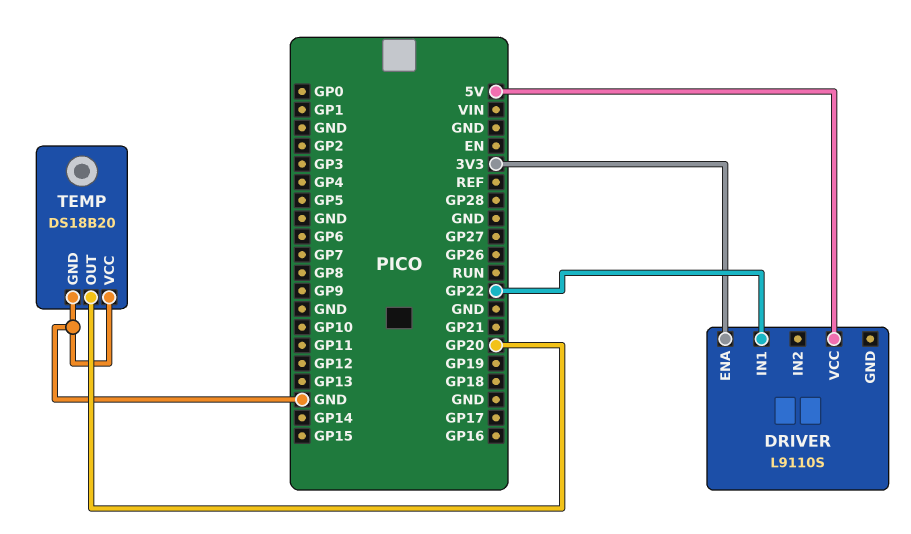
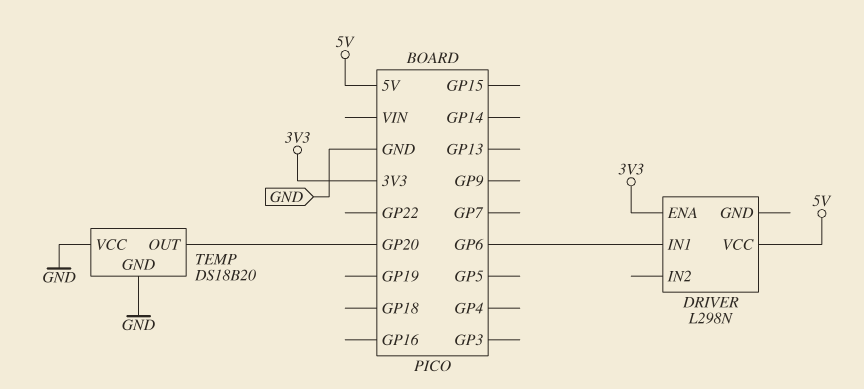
DRIVER: L9110S -> L298N
DRIVER pin IN1: GP22 -> GP6

